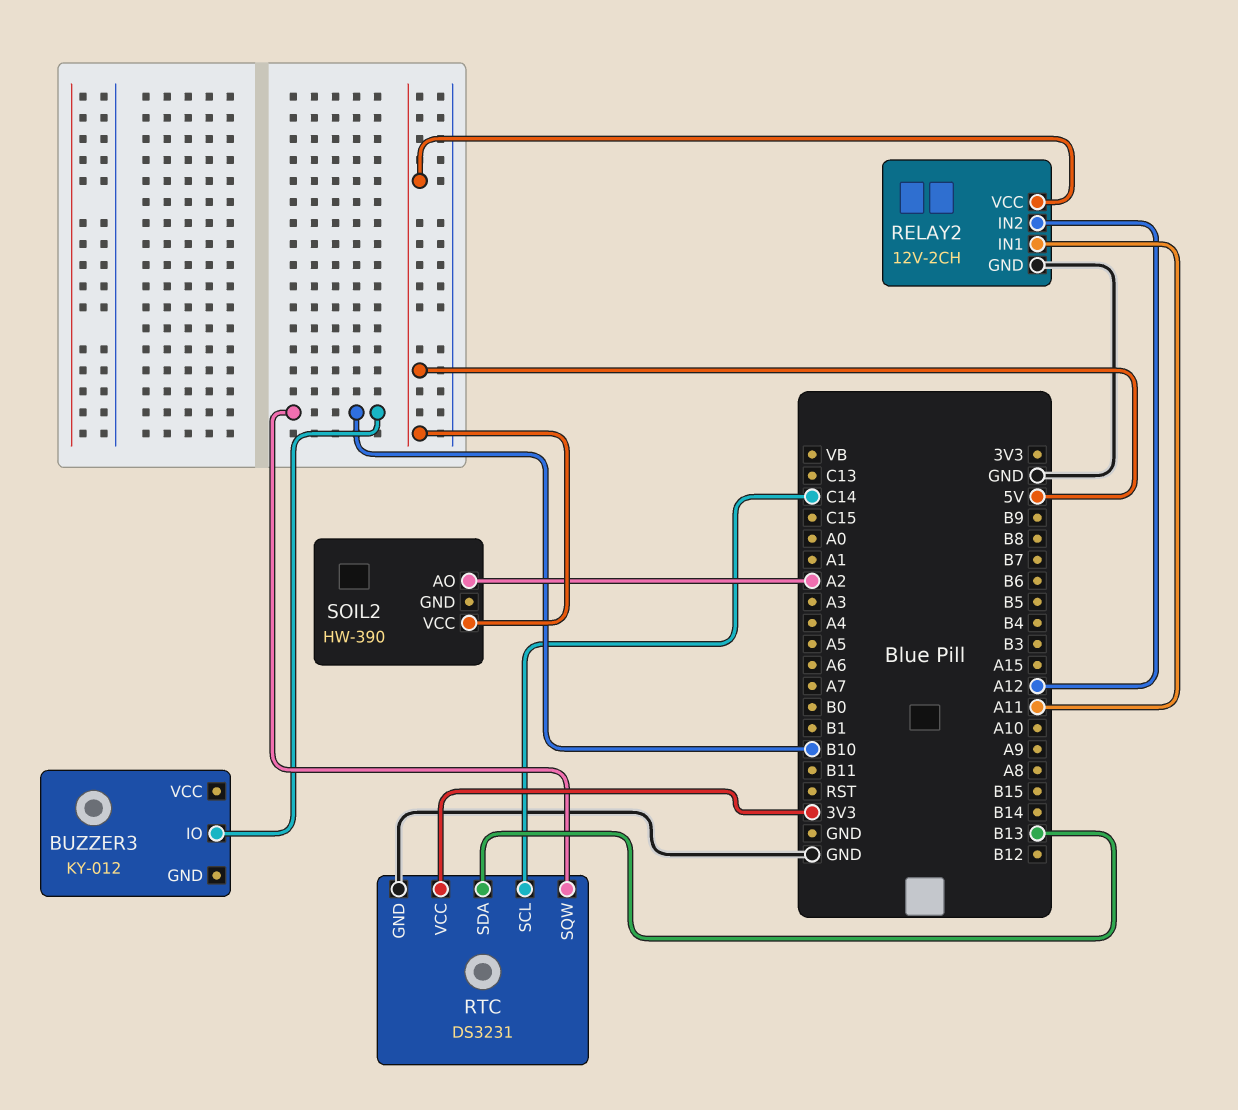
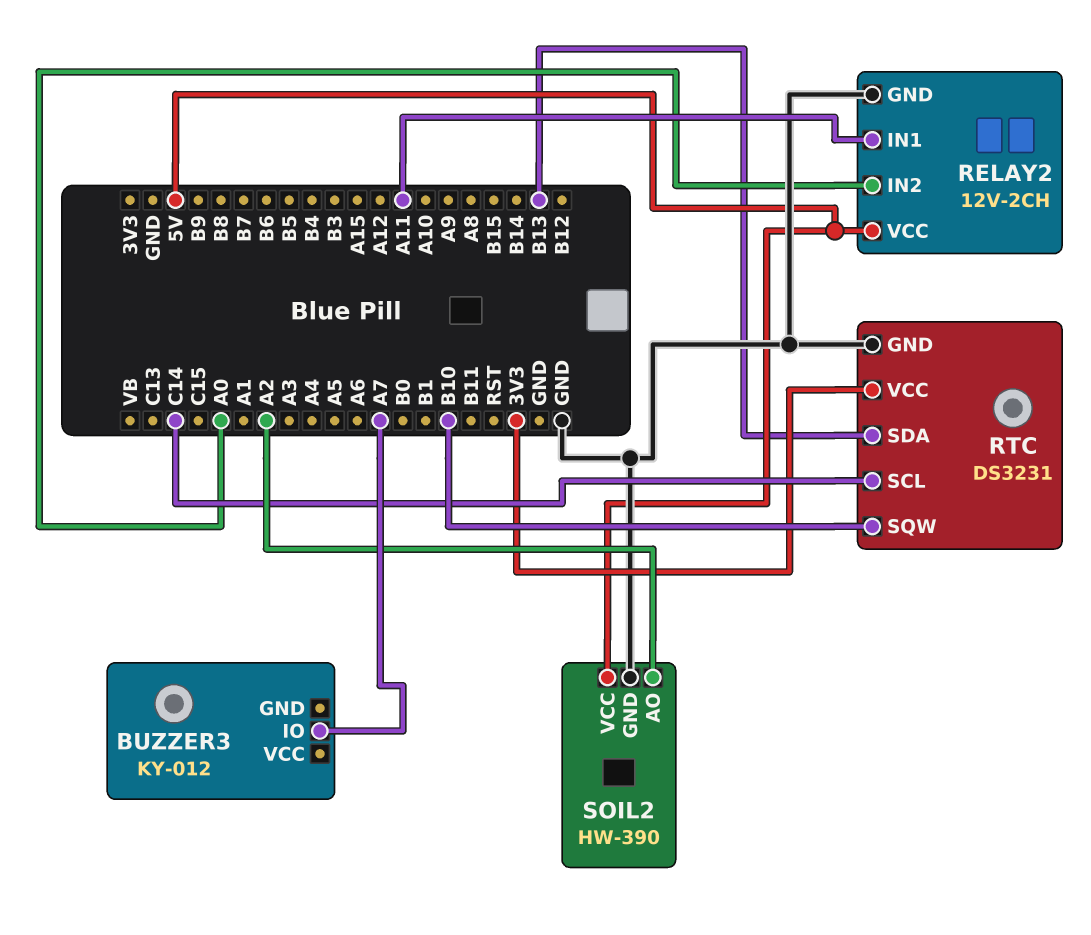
BUZZER3 pin IO: B10 -> A7
RELAY2 pin IN2: A12 -> A0
SOIL2 pin GND: none -> GND

